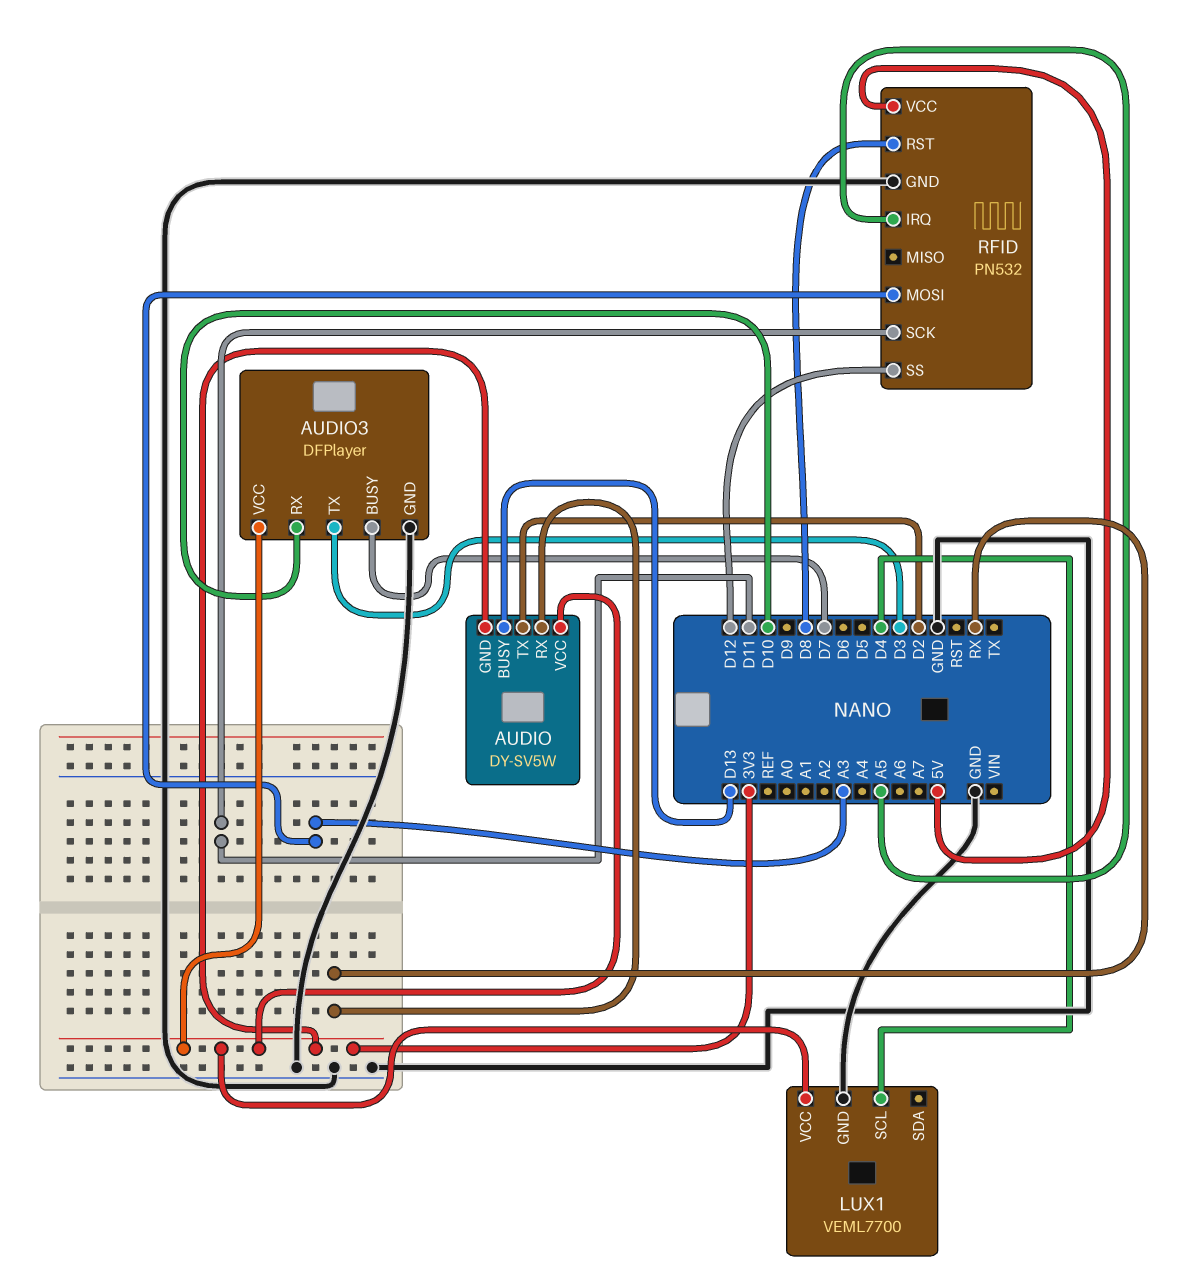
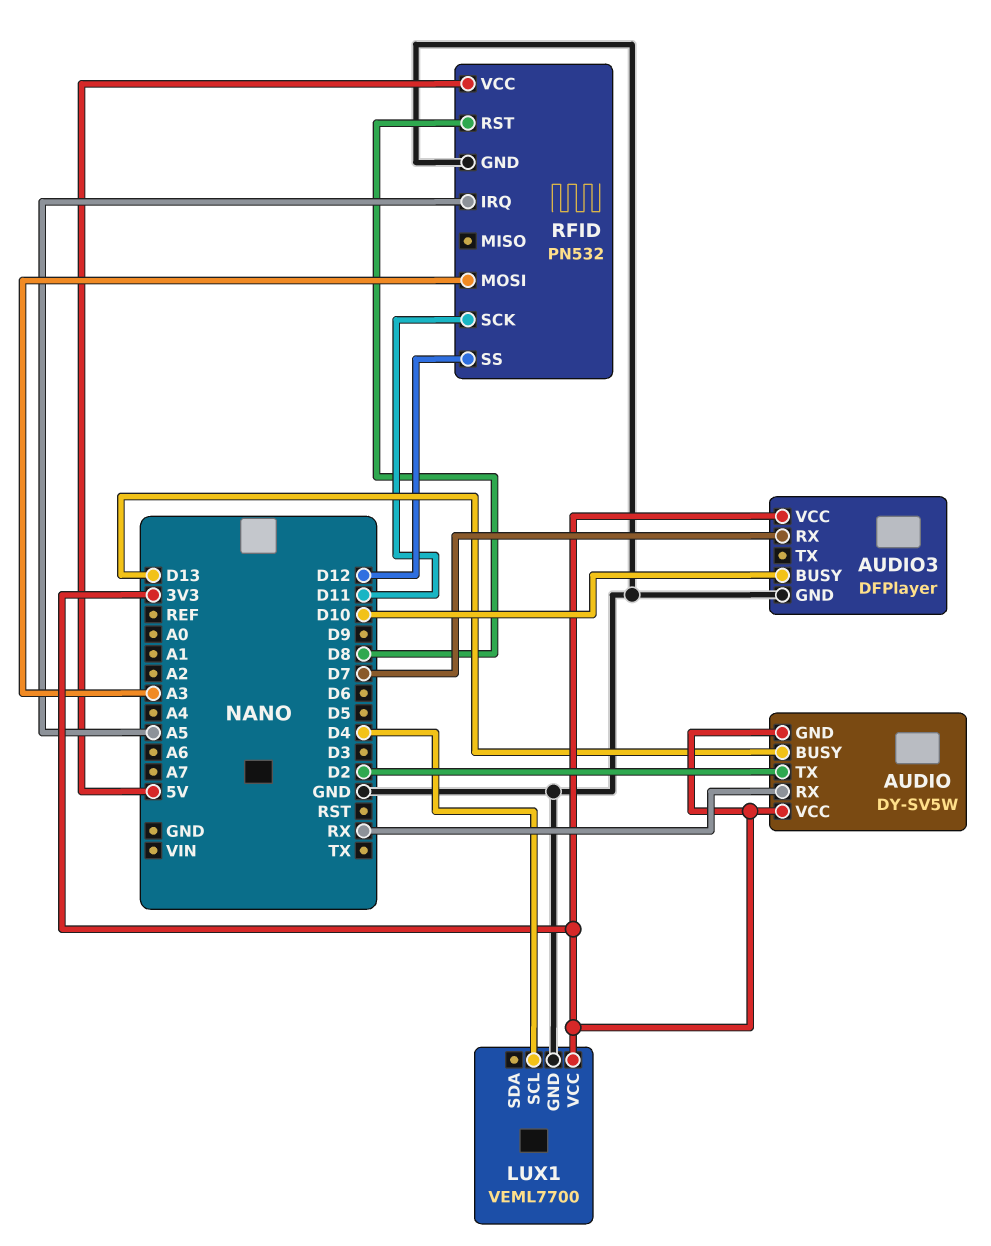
AUDIO3 pin BUSY: D7 -> D10
AUDIO3 pin RX: D10 -> D7
AUDIO3 pin TX: D3 -> none

